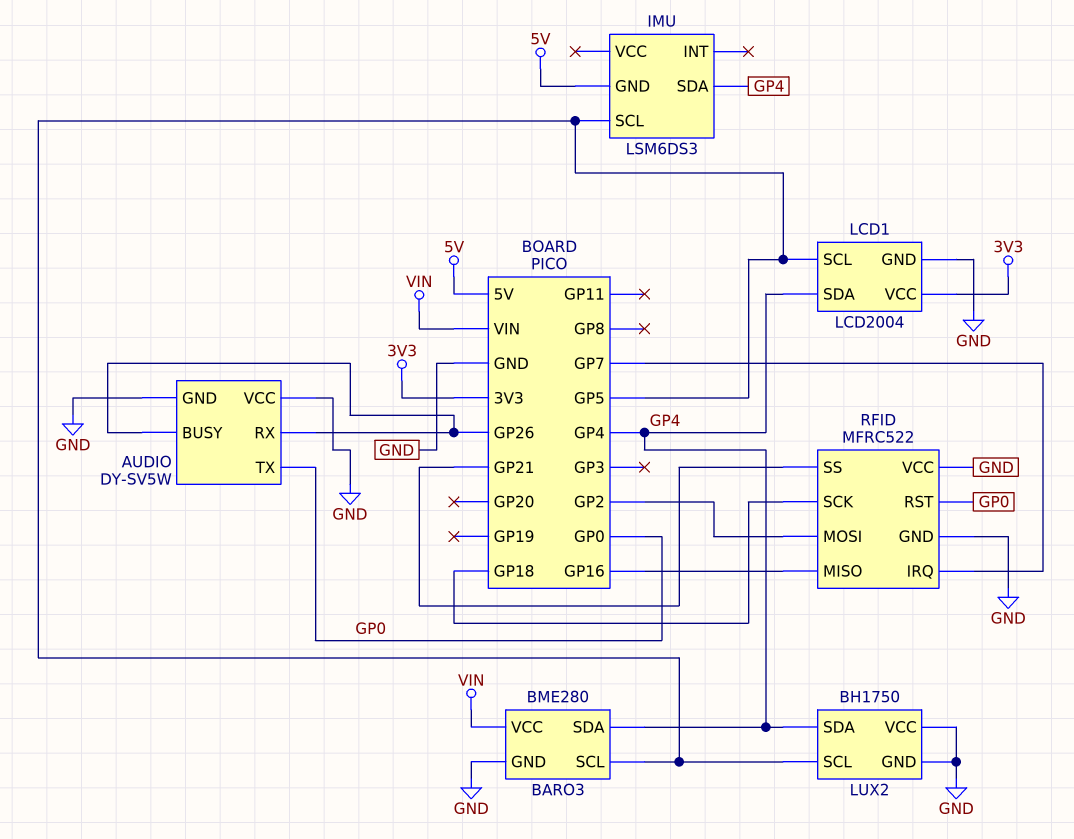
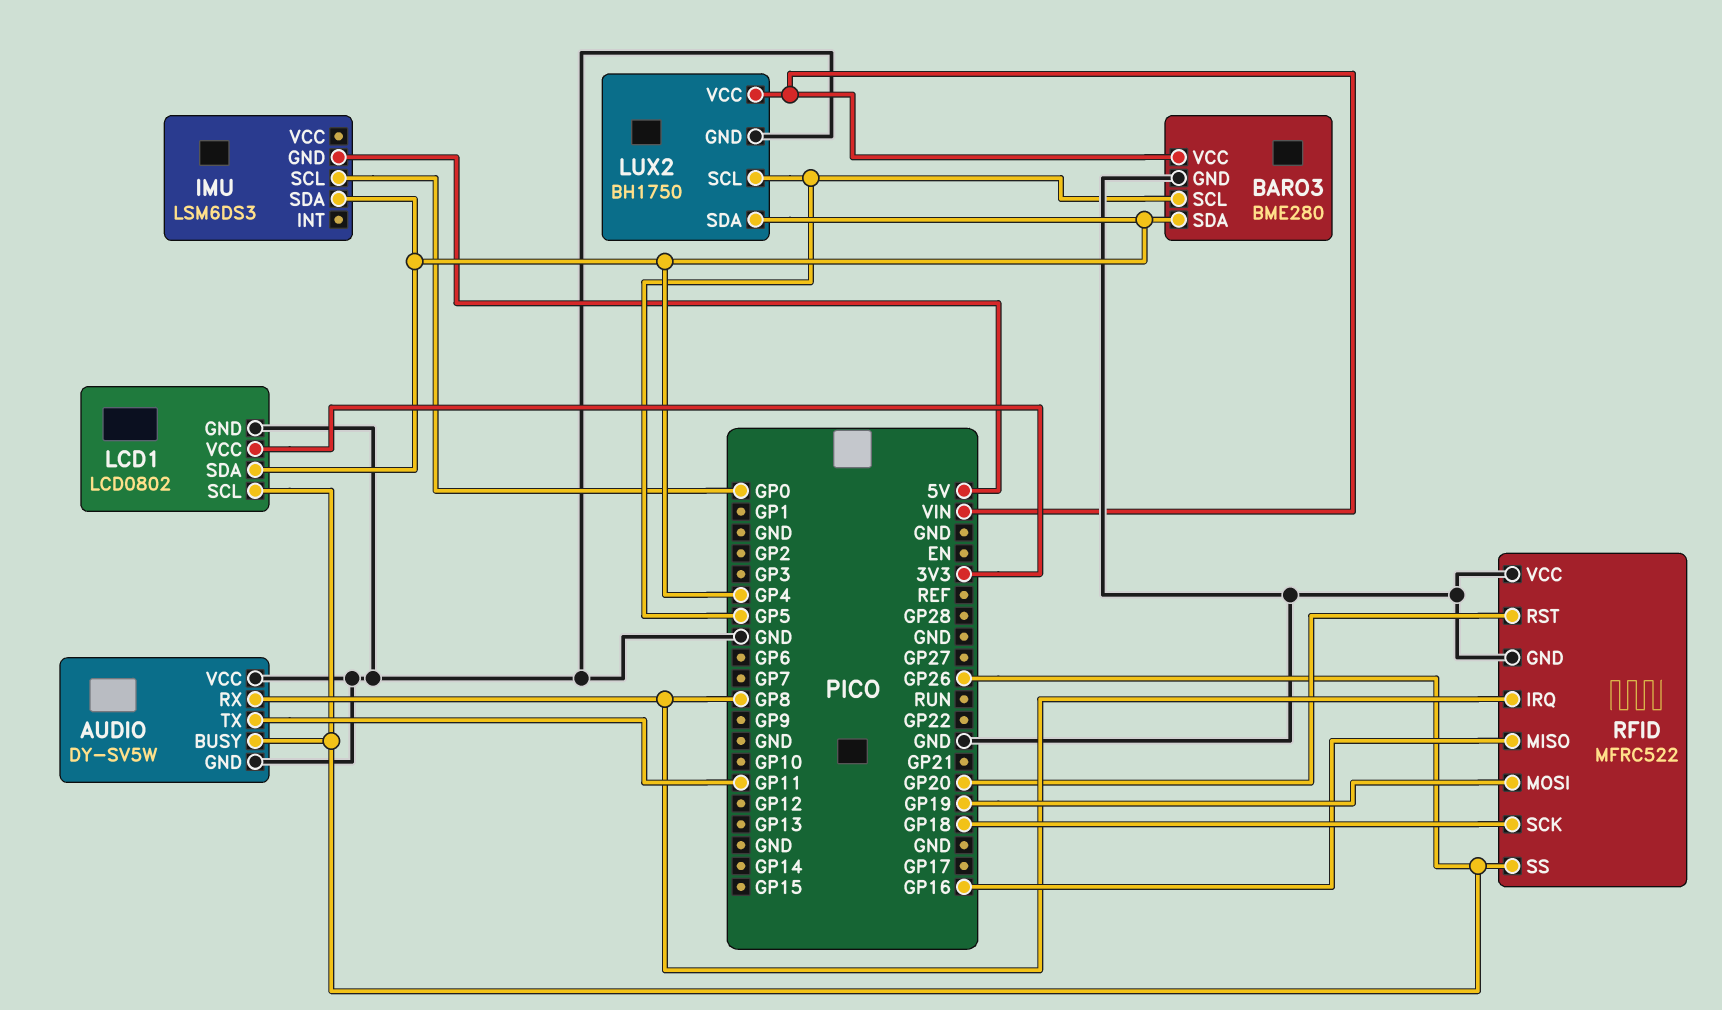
AUDIO pin RX: GP26 -> GP8
AUDIO pin TX: GP0 -> GP11
IMU pin SCL: GP5 -> GP0
LCD1: LCD2004 -> LCD0802
LCD1 pin SCL: GP5 -> GP26
LUX2 pin VCC: GND -> VIN
RFID pin IRQ: GP7 -> GP8
RFID pin MOSI: GP2 -> GP19
RFID pin RST: GP0 -> GP20
RFID pin SS: GP21 -> GP26

